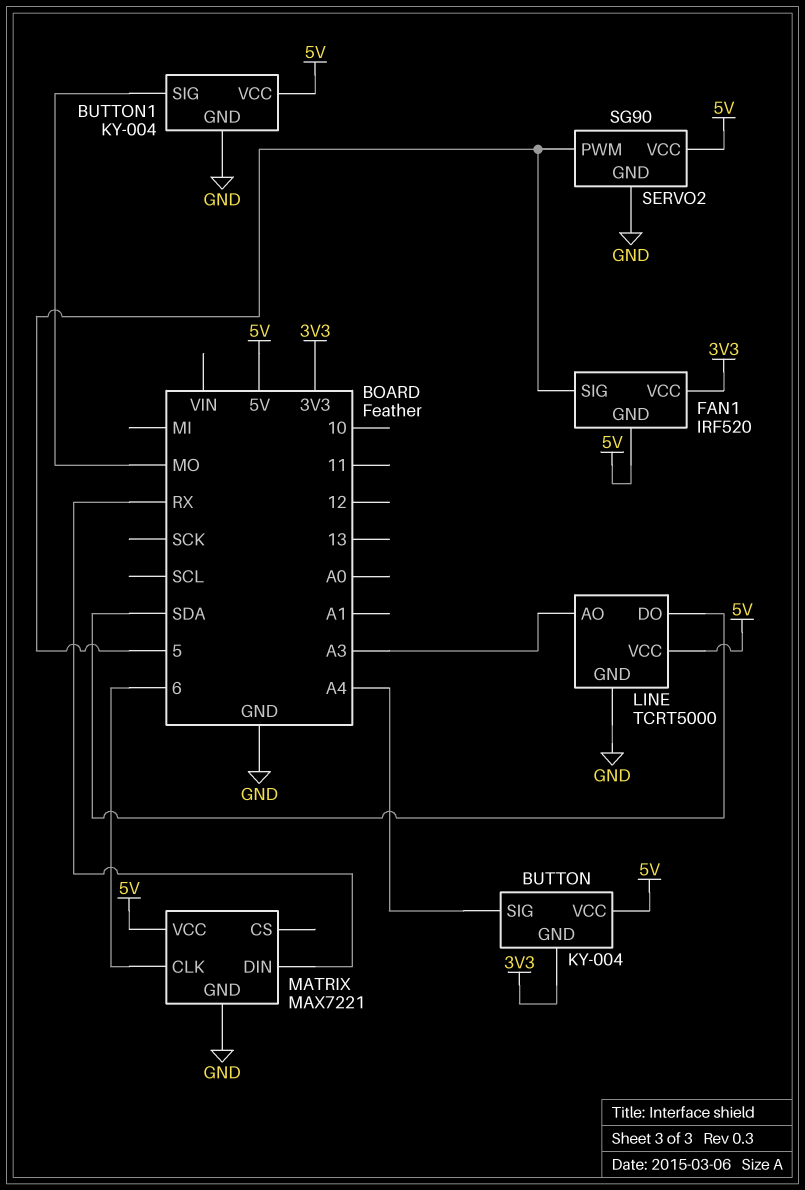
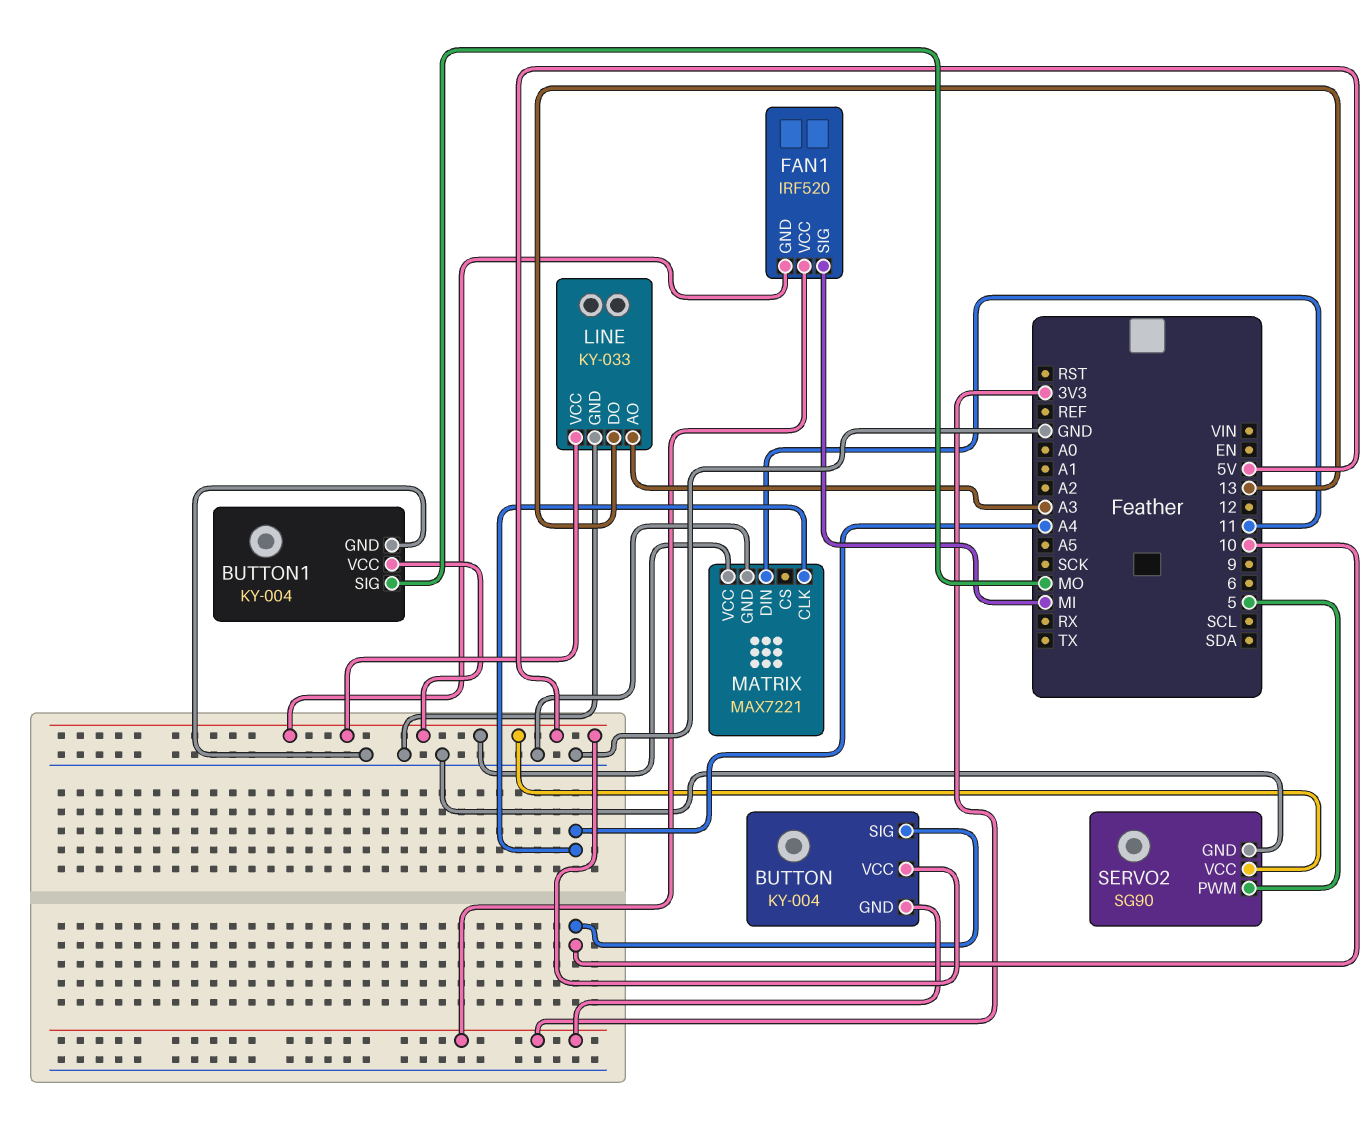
BUTTON pin SIG: A4 -> 10
FAN1 pin SIG: 5 -> MI
LINE: TCRT5000 -> KY-033
LINE pin DO: SDA -> 13
MATRIX pin CLK: 6 -> A4
MATRIX pin DIN: RX -> 11

